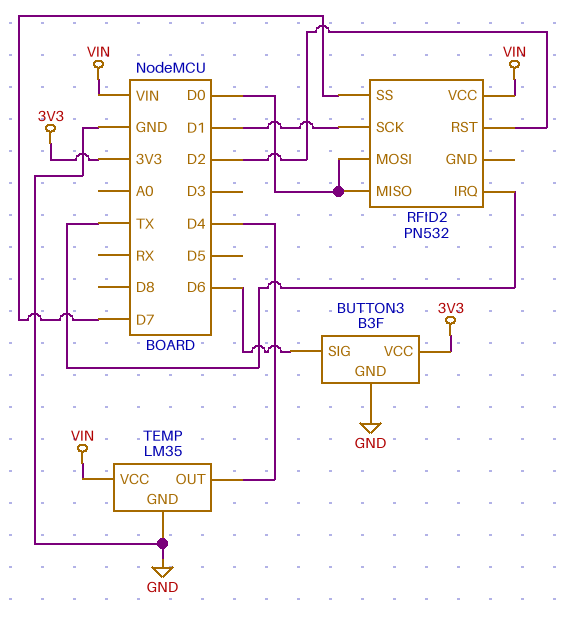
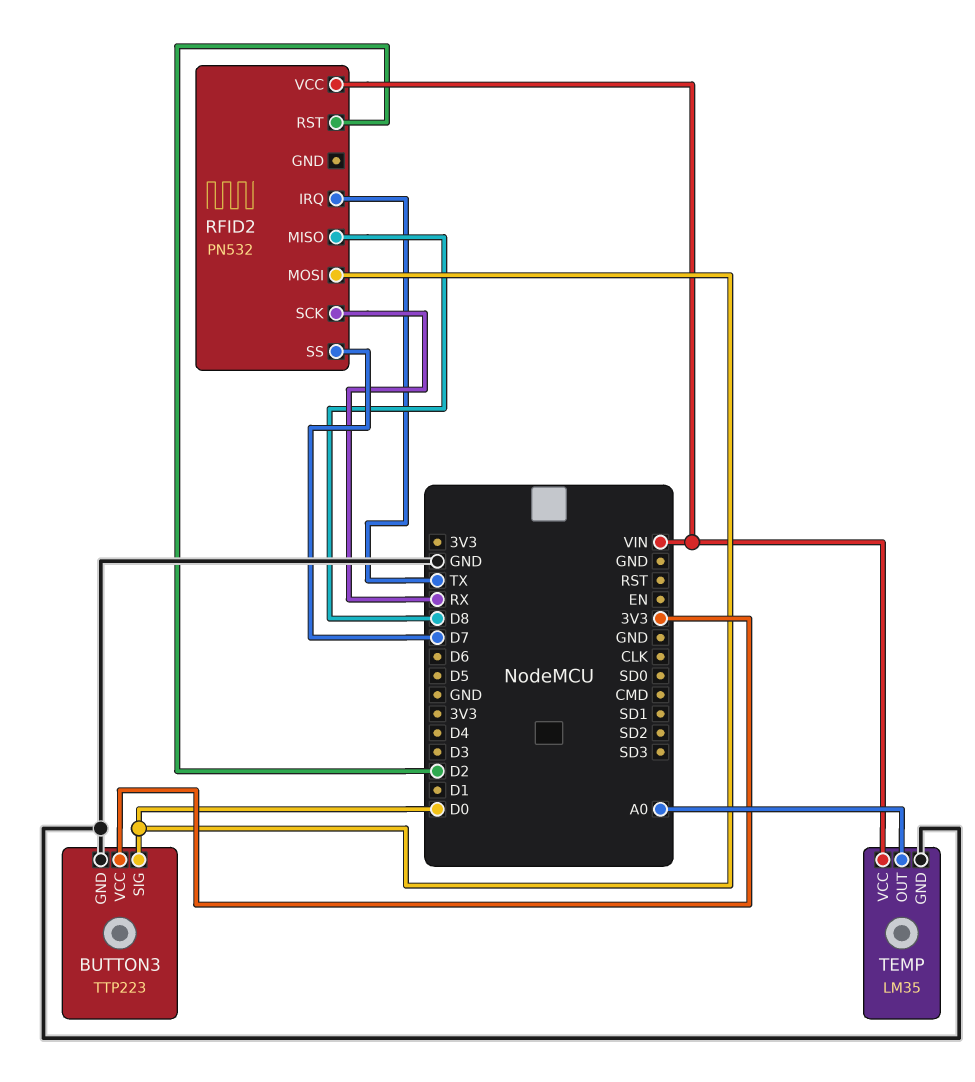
BUTTON3: B3F -> TTP223
BUTTON3 pin SIG: D6 -> D0
RFID2 pin MISO: D0 -> D8
RFID2 pin SCK: D1 -> RX
TEMP pin OUT: D4 -> A0

